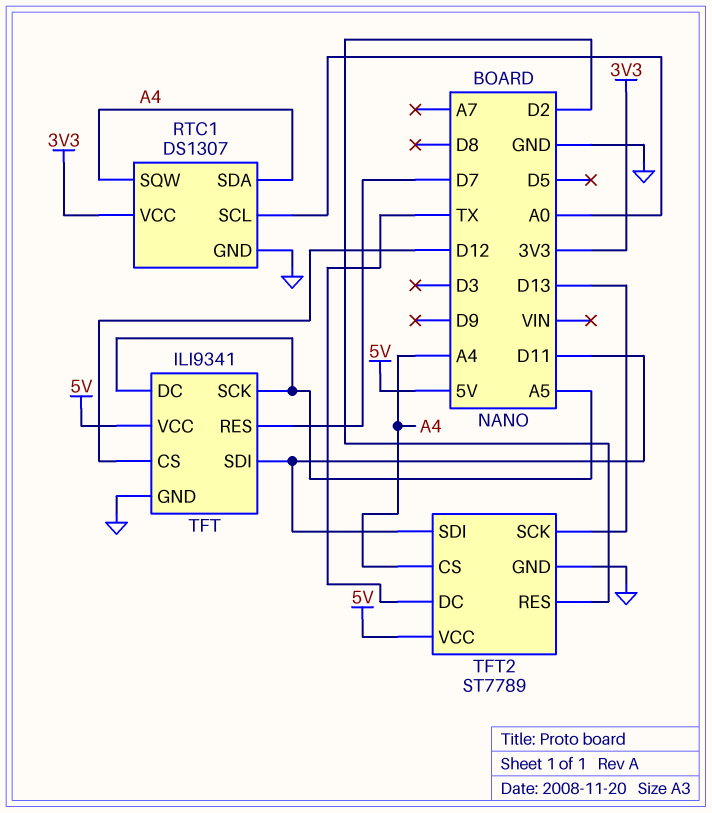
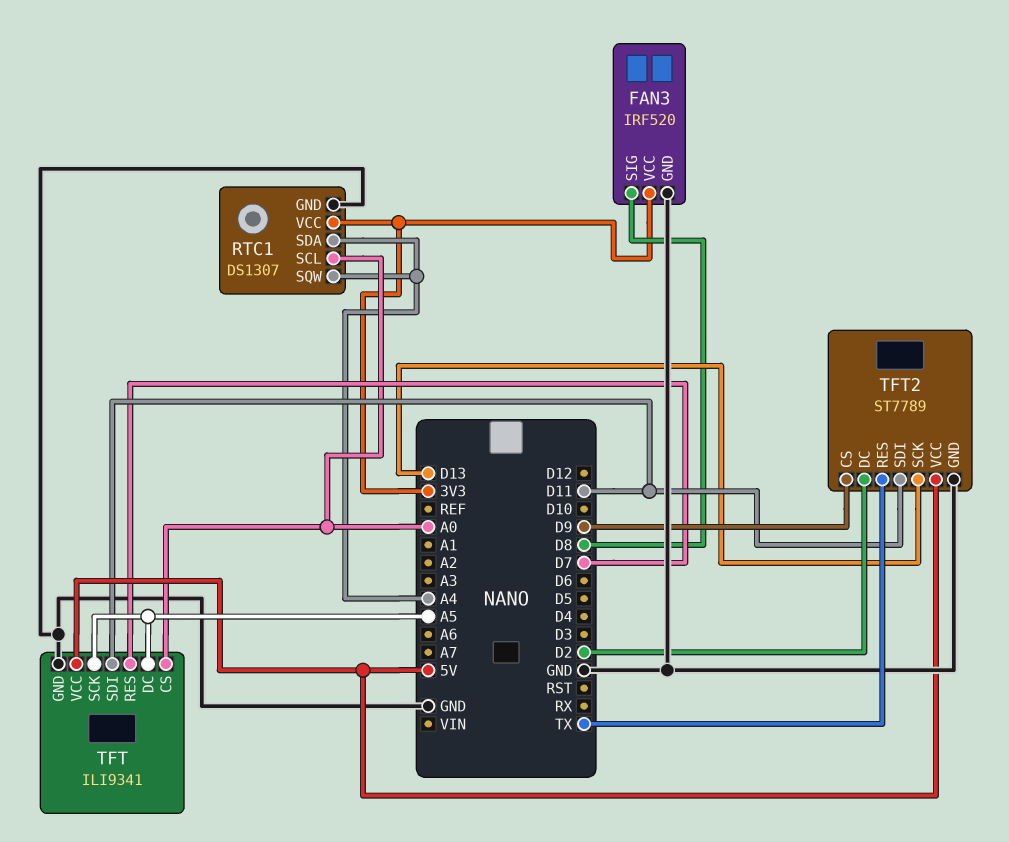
FAN3: none -> IRF520
FAN3 pin GND: none -> GND
FAN3 pin SIG: none -> D8
FAN3 pin VCC: none -> 3V3
TFT pin CS: D12 -> A0
TFT2 pin CS: A4 -> D9
TFT2 pin DC: TX -> D2
TFT2 pin RES: D2 -> TX

